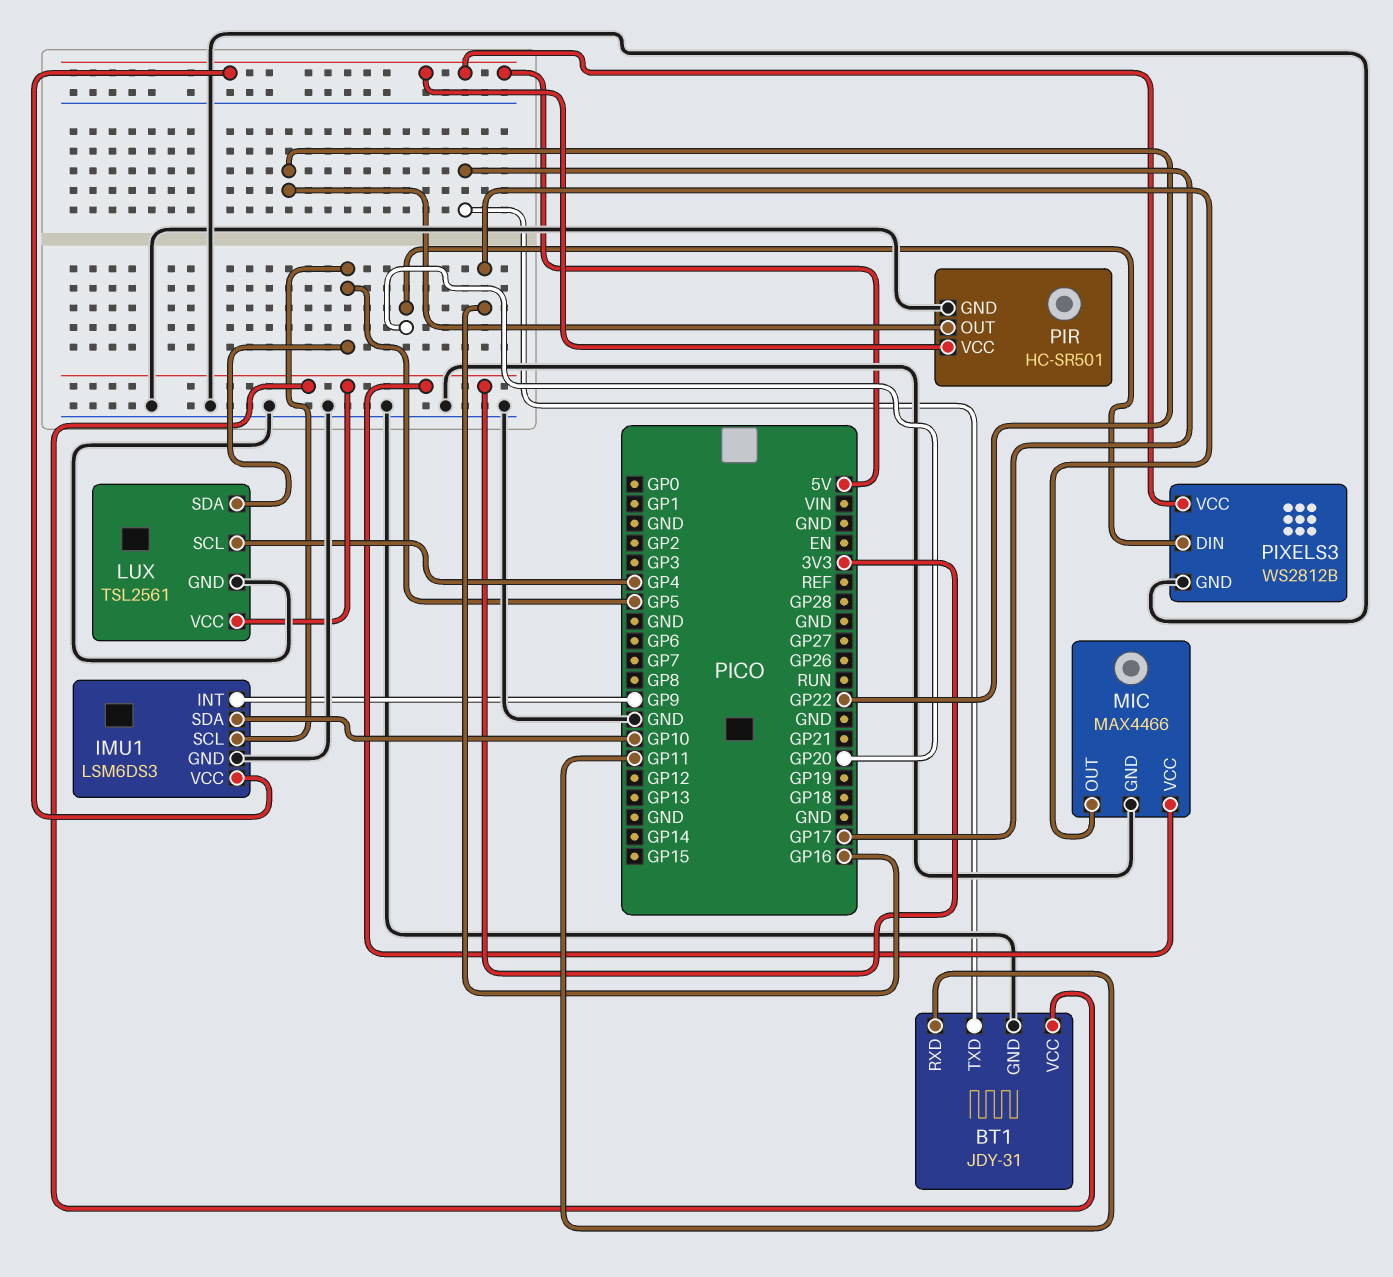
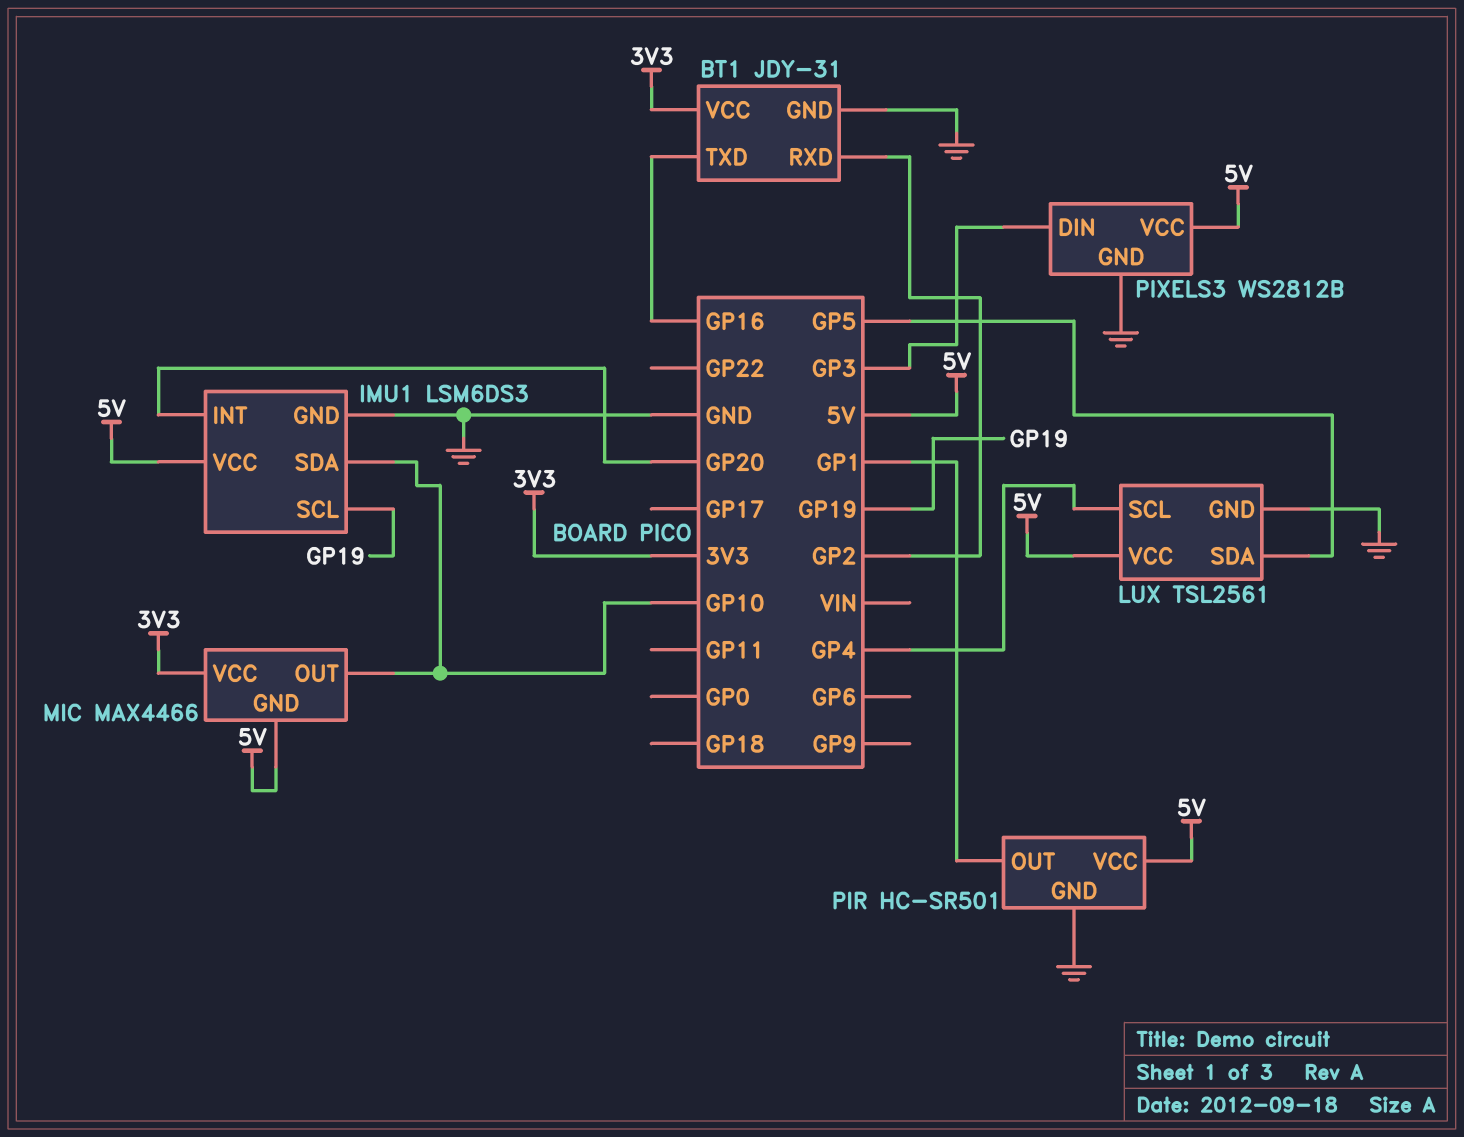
BT1 pin RXD: GP11 -> GP2
BT1 pin TXD: GP17 -> GP16
IMU1 pin INT: GP9 -> GP20
IMU1 pin SCL: GP5 -> GP19
LUX pin VCC: 3V3 -> 5V
MIC pin GND: GND -> 5V
MIC pin OUT: GP16 -> GP10
PIR pin OUT: GP22 -> GP1
PIXELS3 pin DIN: GP20 -> GP3

